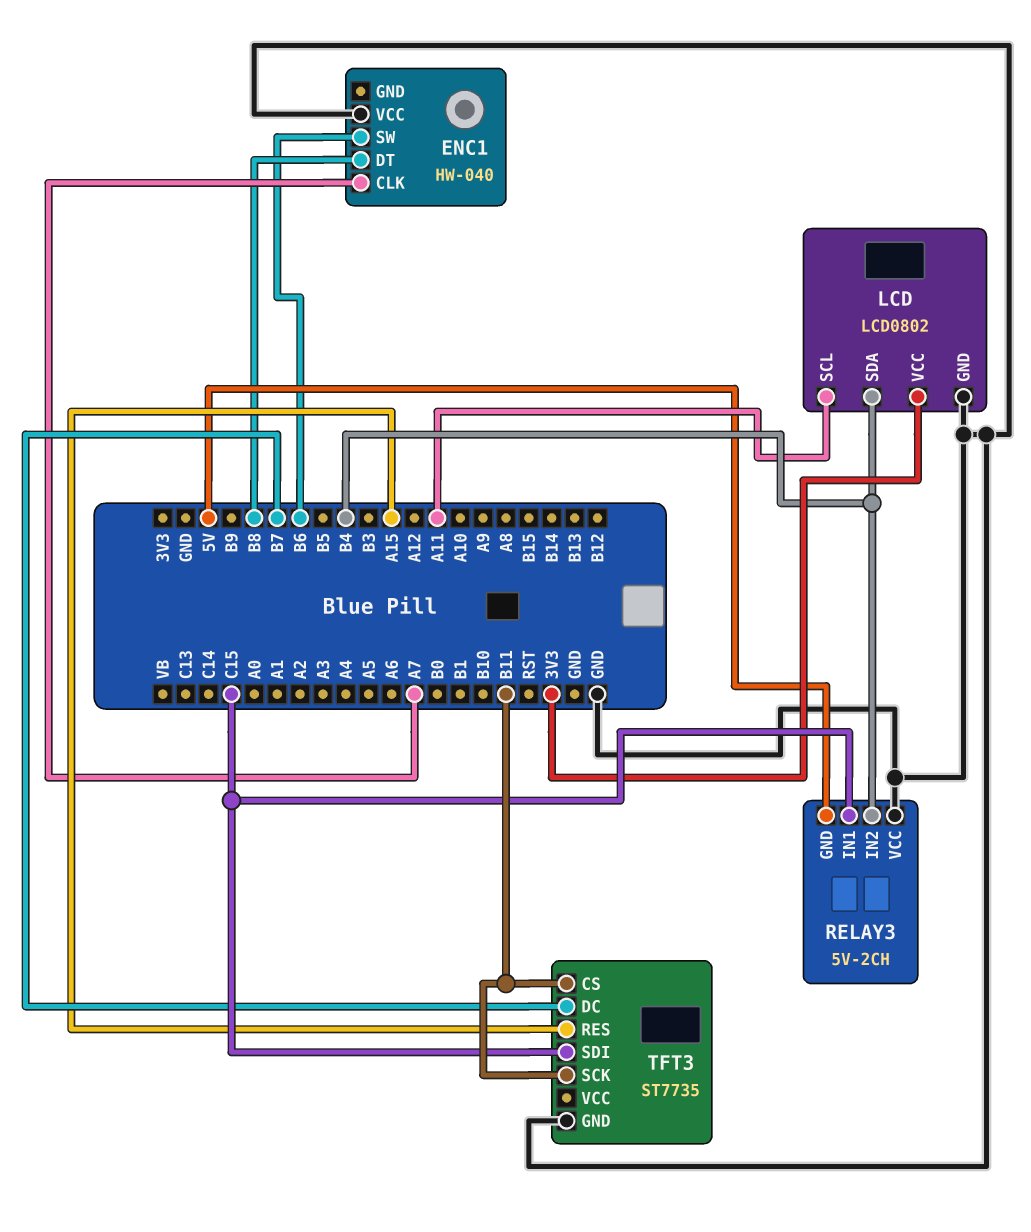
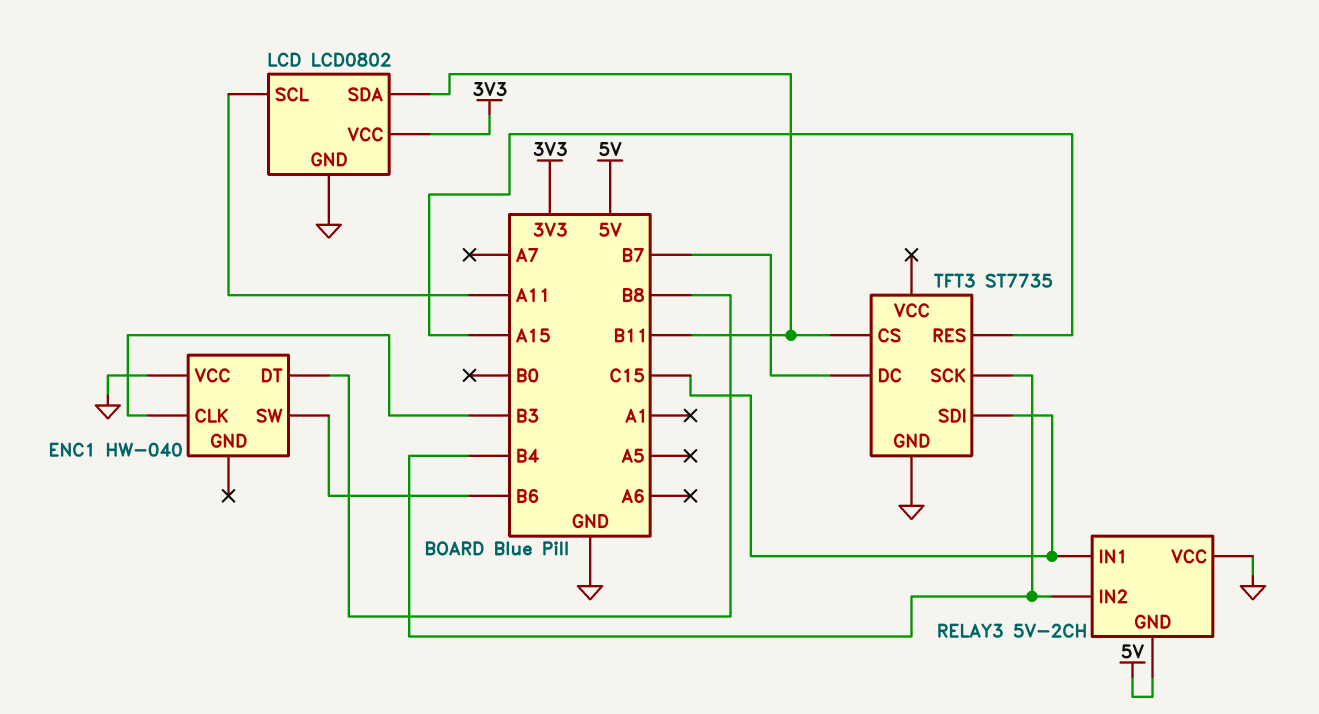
ENC1 pin CLK: A7 -> B3
LCD pin SDA: B4 -> B11
TFT3 pin SCK: B11 -> B4

